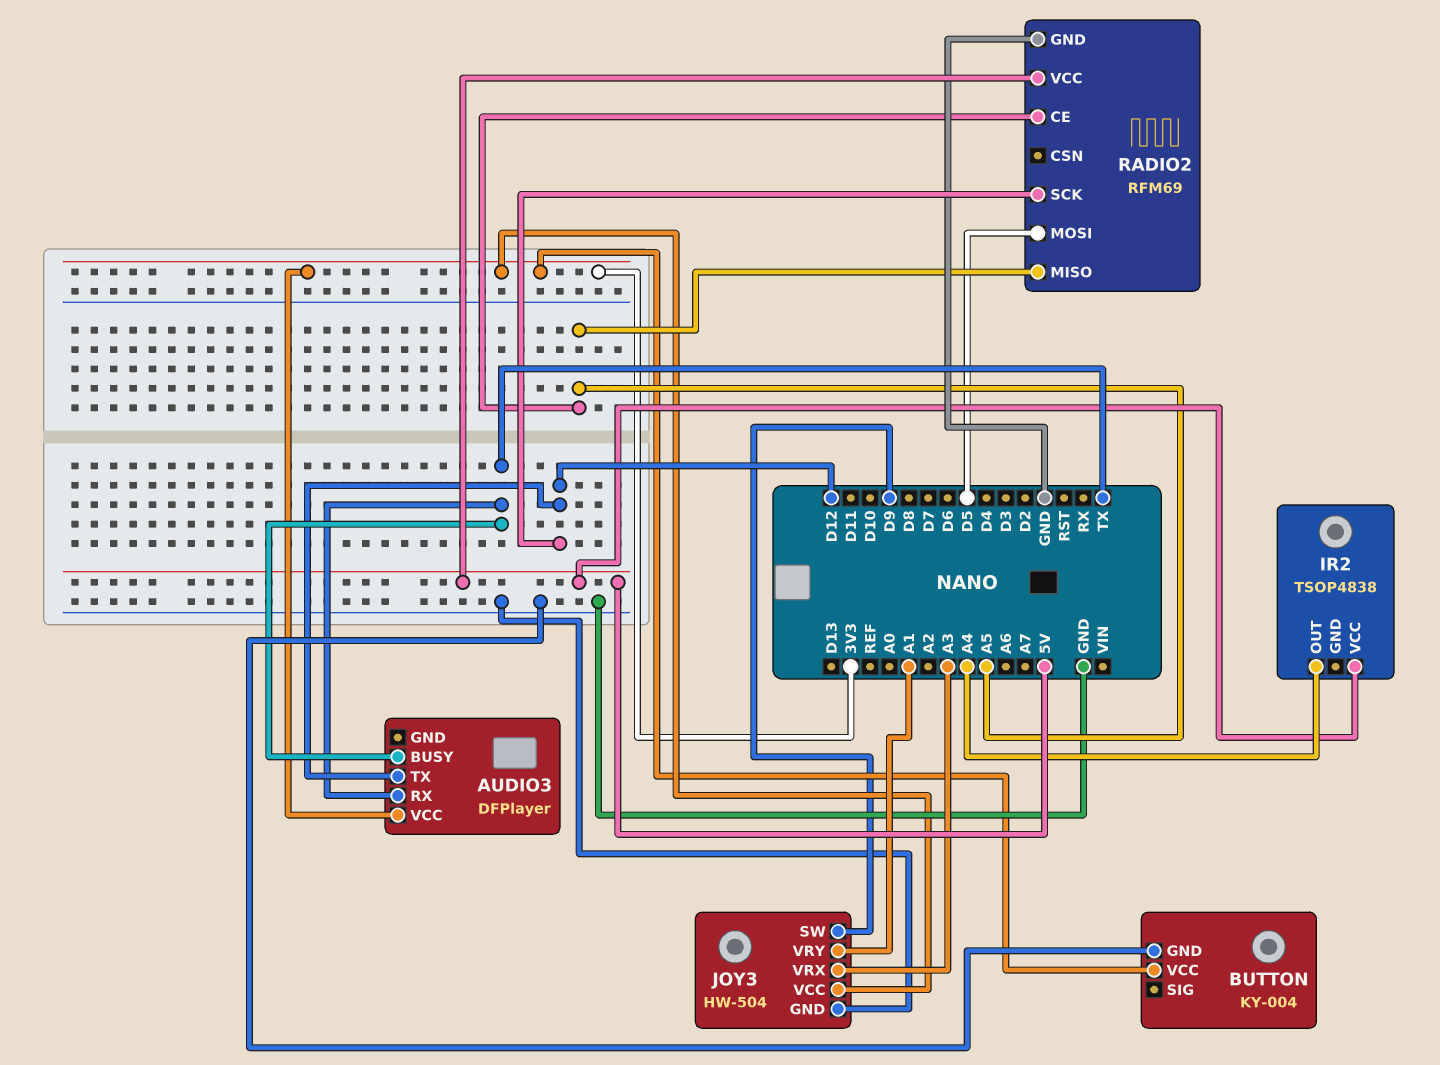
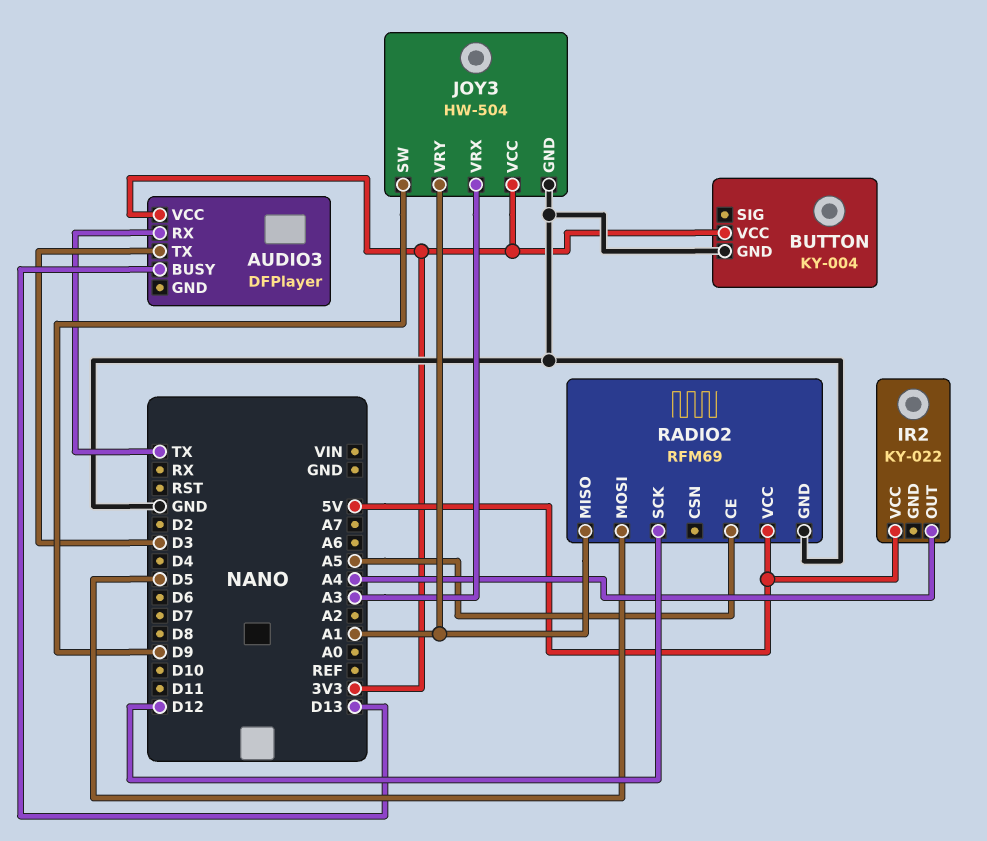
AUDIO3 pin BUSY: TX -> D13
AUDIO3 pin TX: D12 -> D3
IR2: TSOP4838 -> KY-022
RADIO2 pin MISO: A5 -> A1

